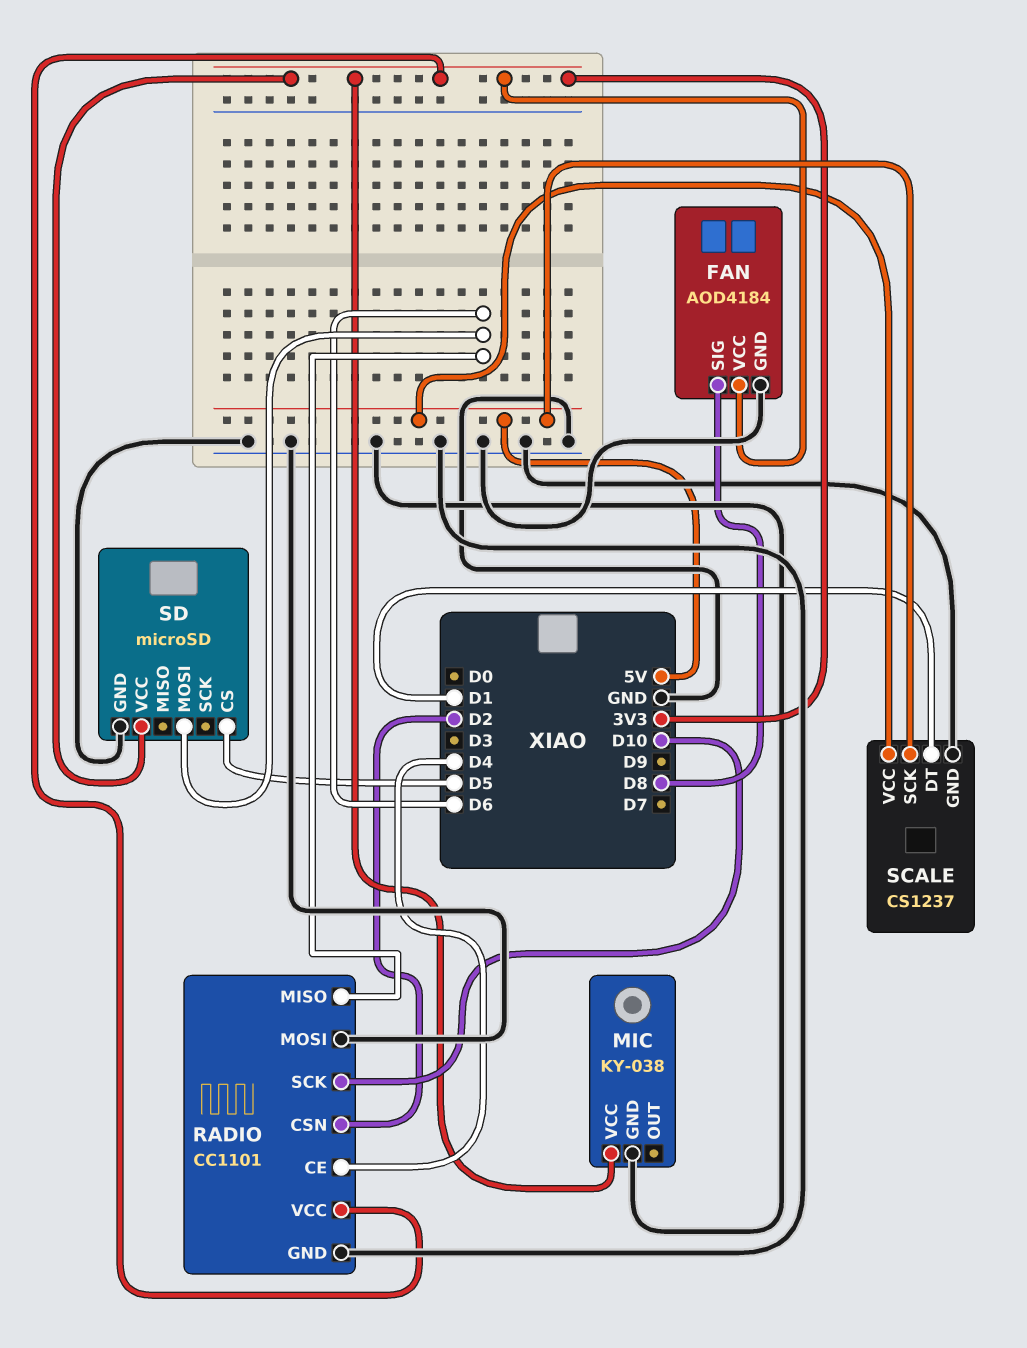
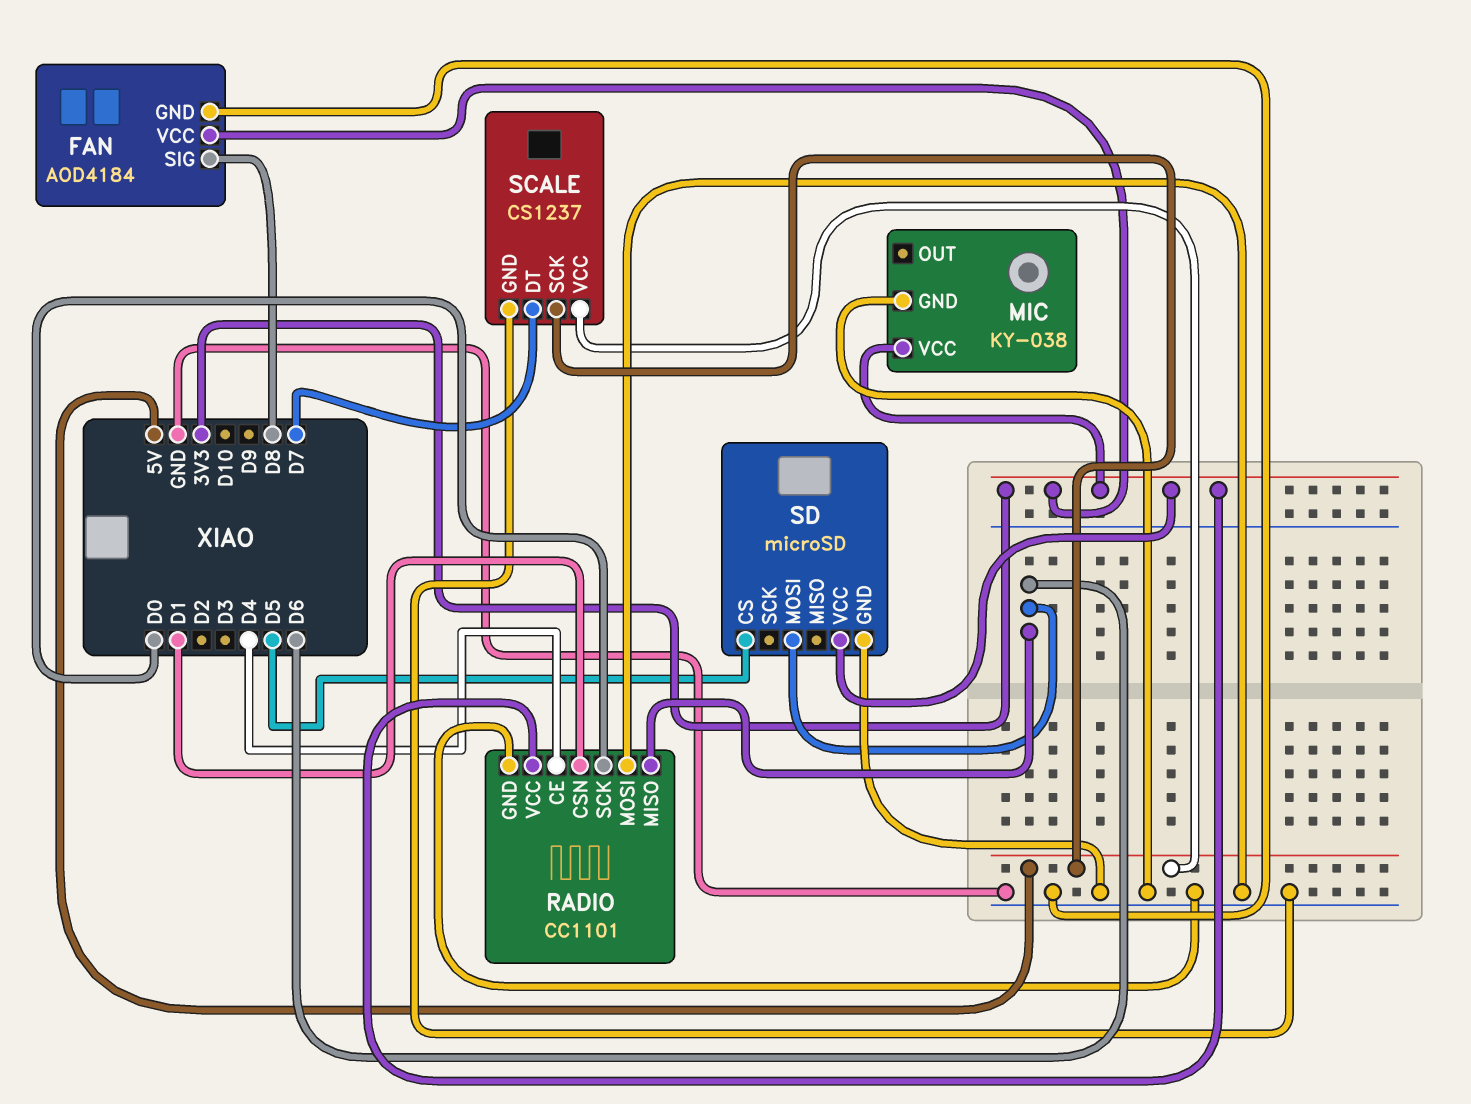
RADIO pin CSN: D2 -> D1
RADIO pin SCK: D10 -> D0
SCALE pin DT: D1 -> D7

